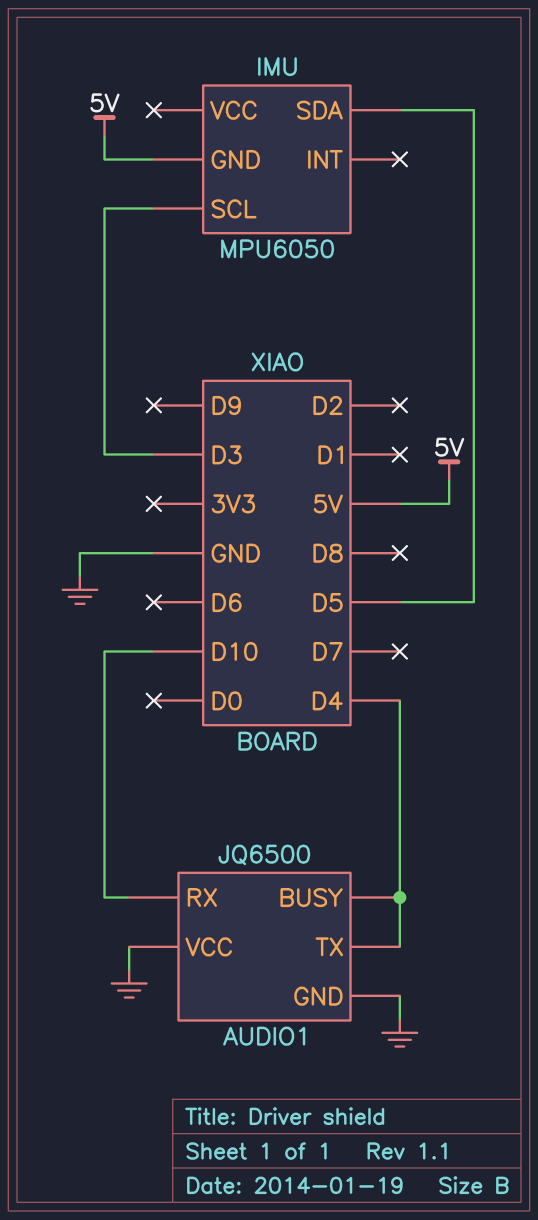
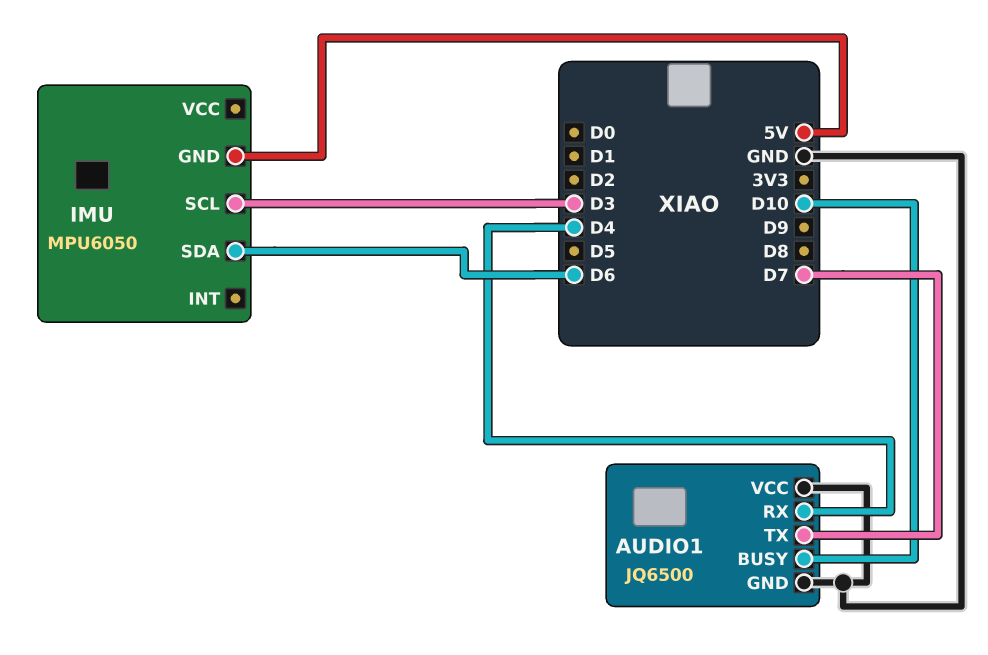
AUDIO1 pin BUSY: D4 -> D10
AUDIO1 pin RX: D10 -> D4
AUDIO1 pin TX: D4 -> D7
IMU pin SDA: D5 -> D6

